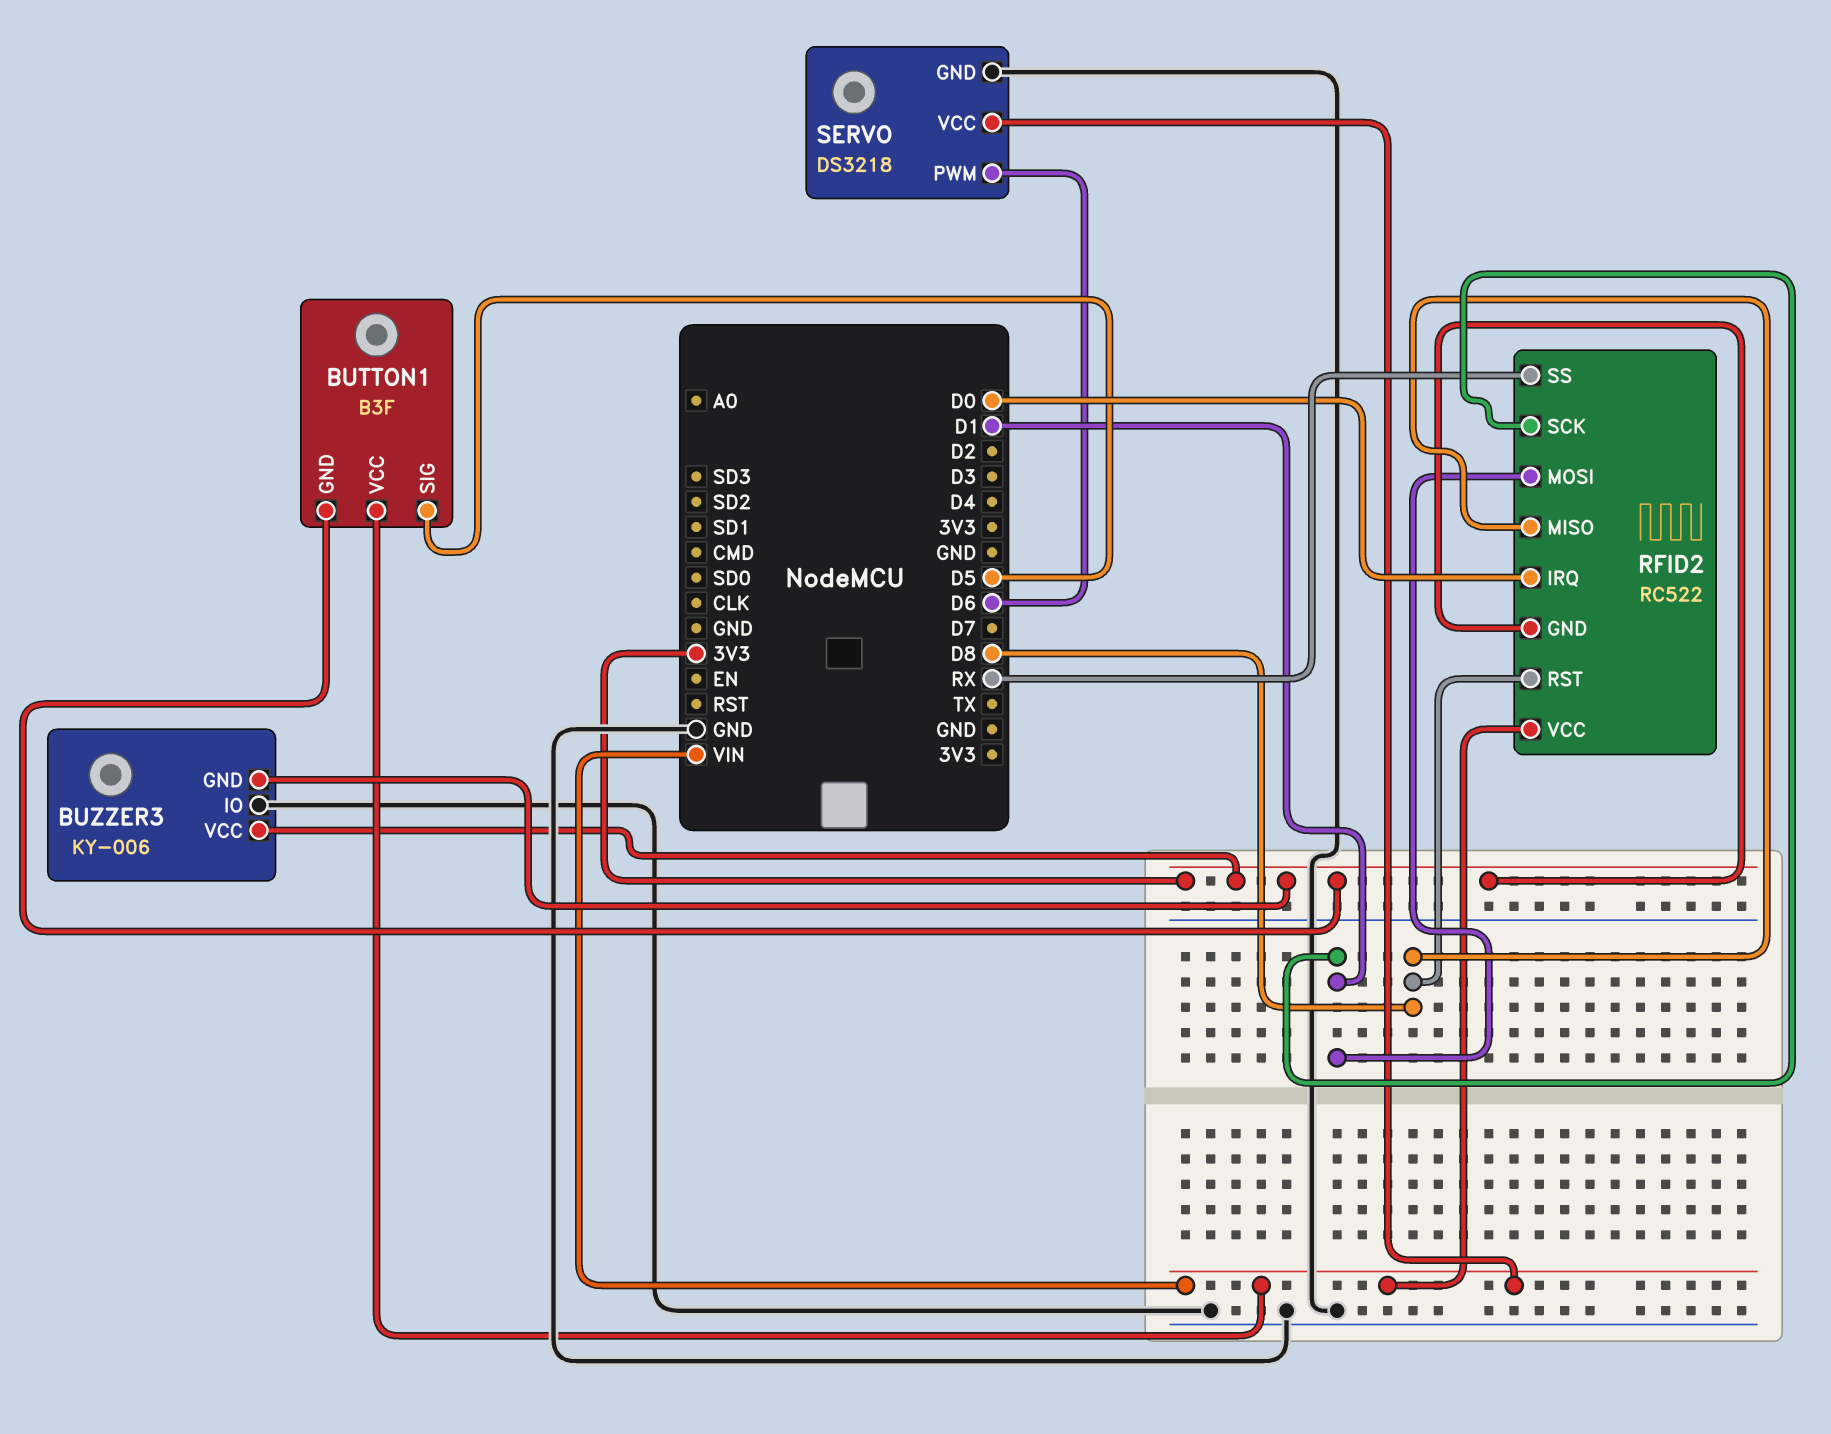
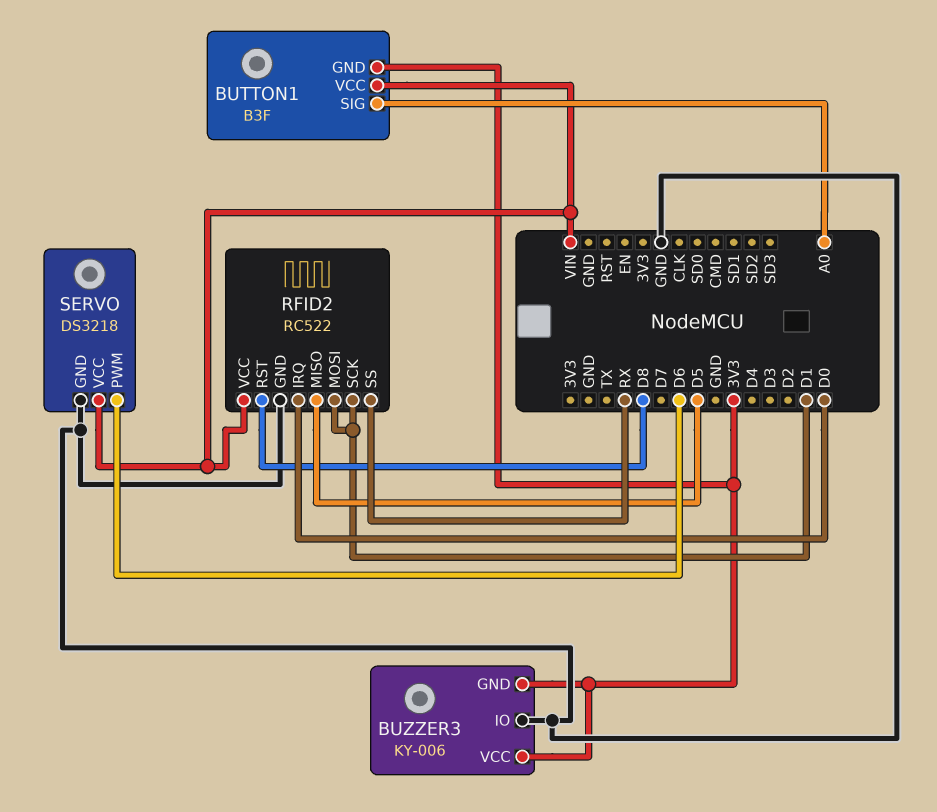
BUTTON1 pin SIG: D5 -> A0
RFID2 pin GND: 3V3 -> GND
RFID2 pin MISO: D8 -> D5

